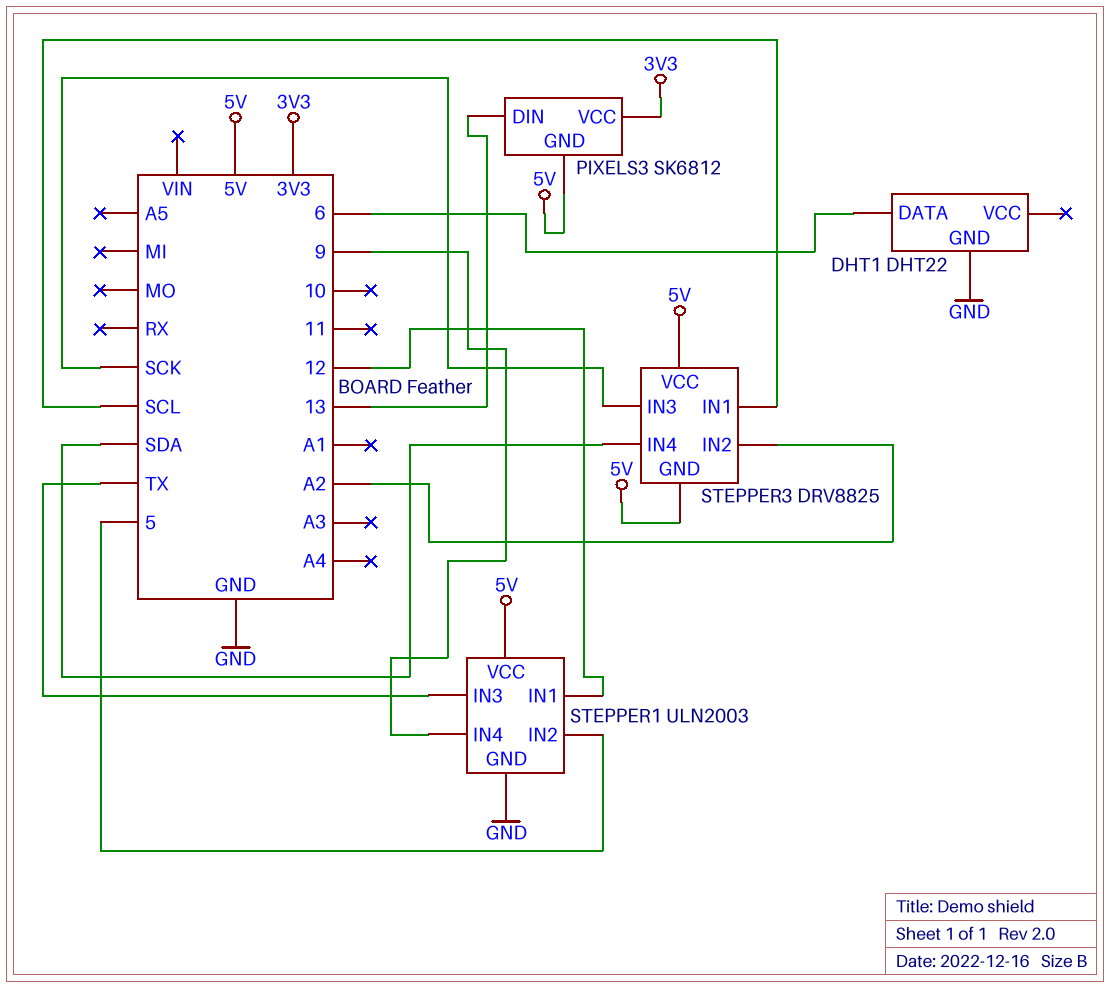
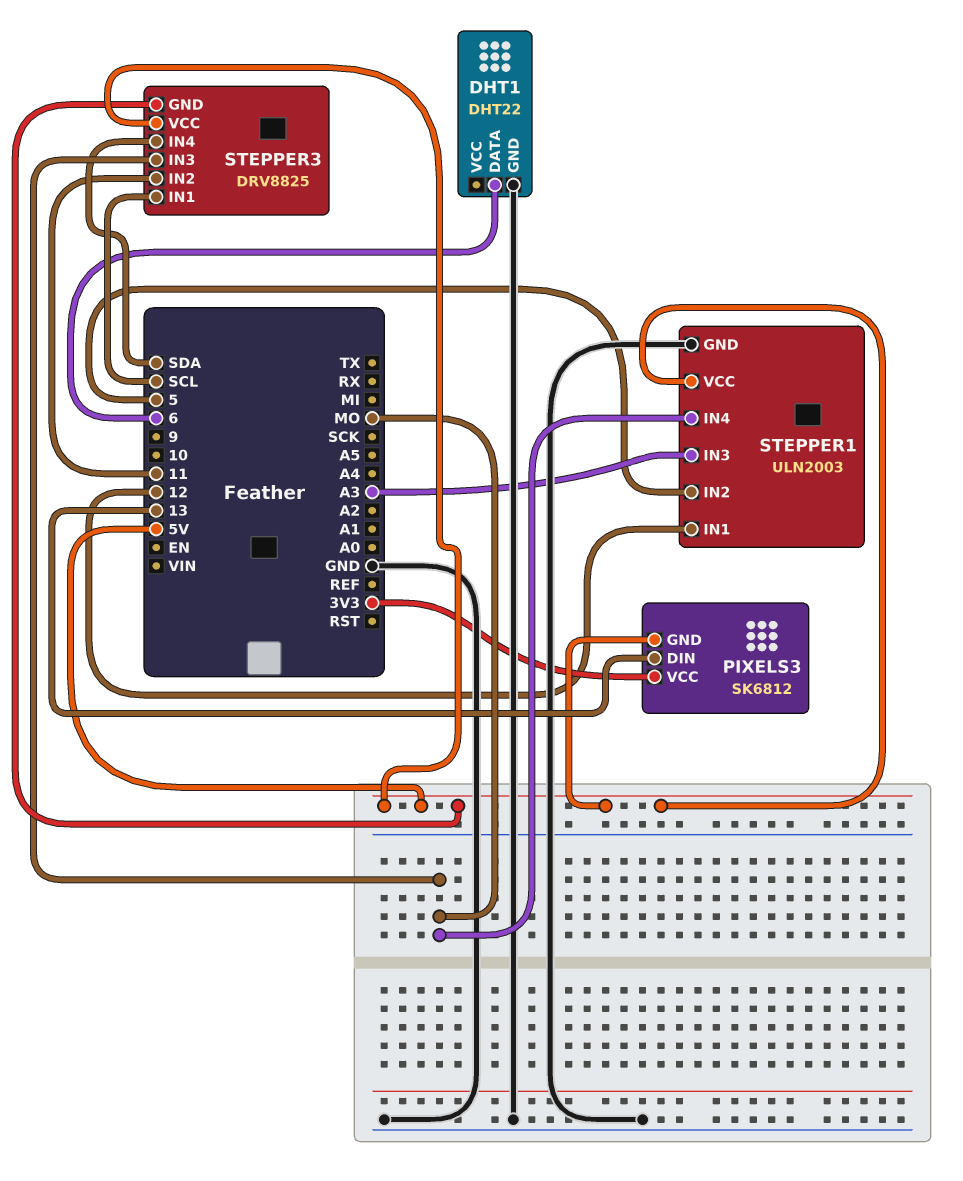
STEPPER1 pin IN3: TX -> A3
STEPPER1 pin IN4: 9 -> MO
STEPPER3 pin IN2: A2 -> 11
STEPPER3 pin IN3: SCK -> MO

